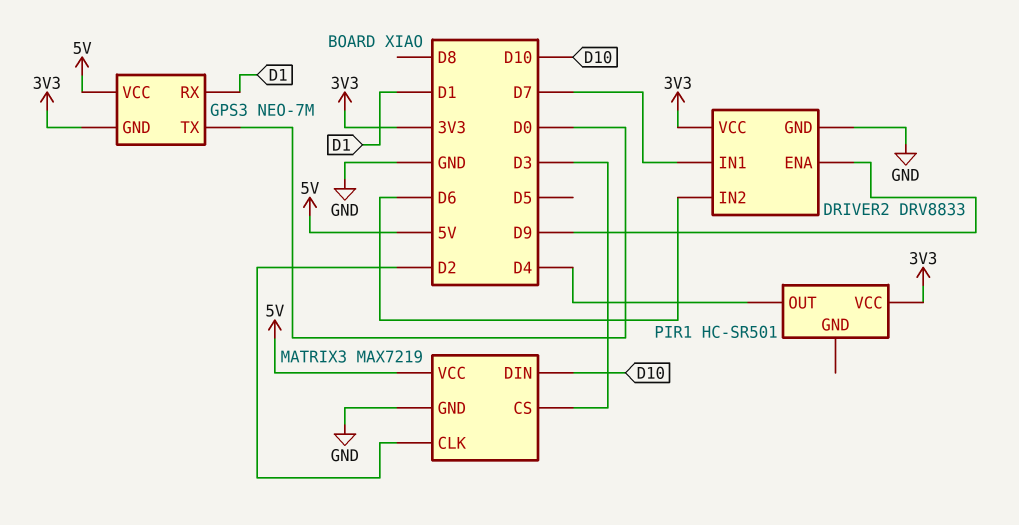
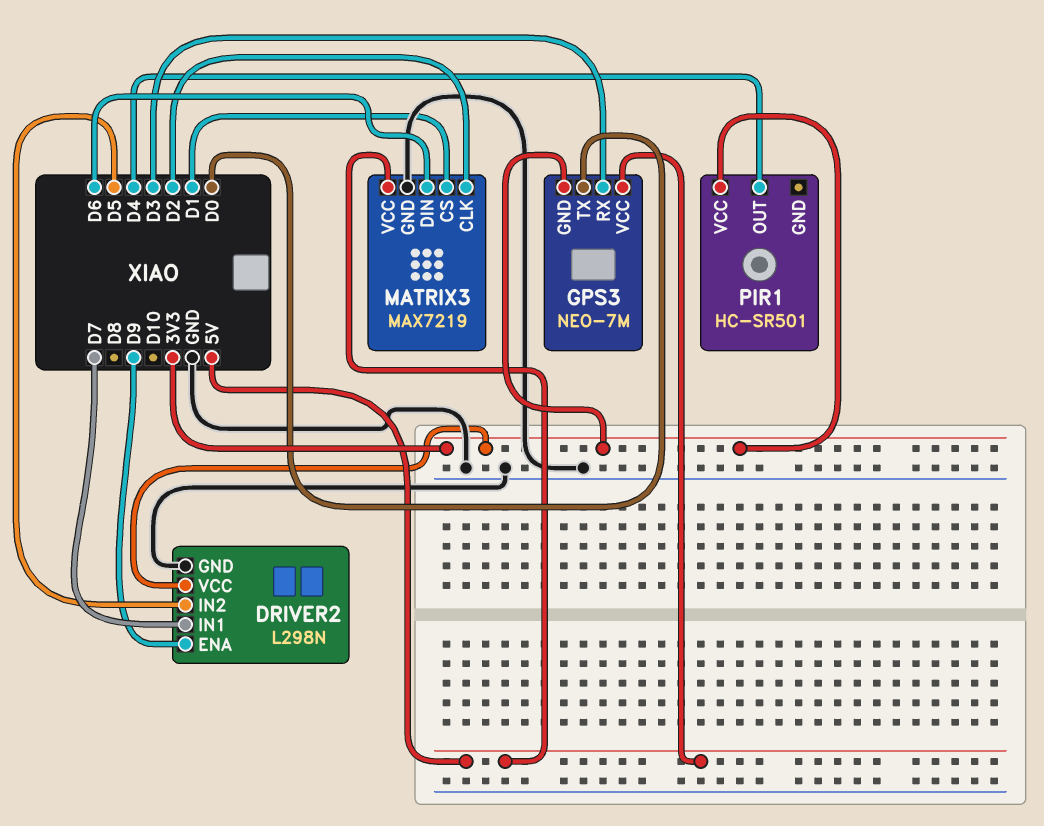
DRIVER2: DRV8833 -> L298N
DRIVER2 pin IN2: D6 -> D5
GPS3 pin RX: D1 -> D3
MATRIX3 pin CS: D3 -> D1
MATRIX3 pin DIN: D10 -> D6

